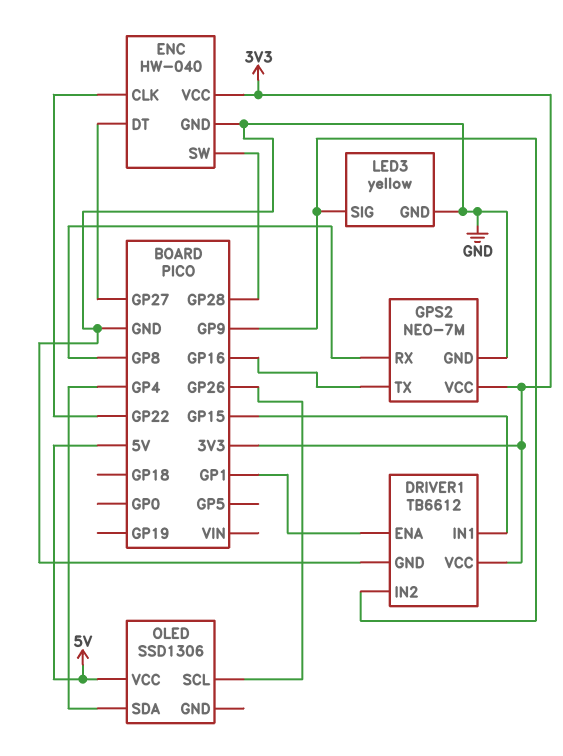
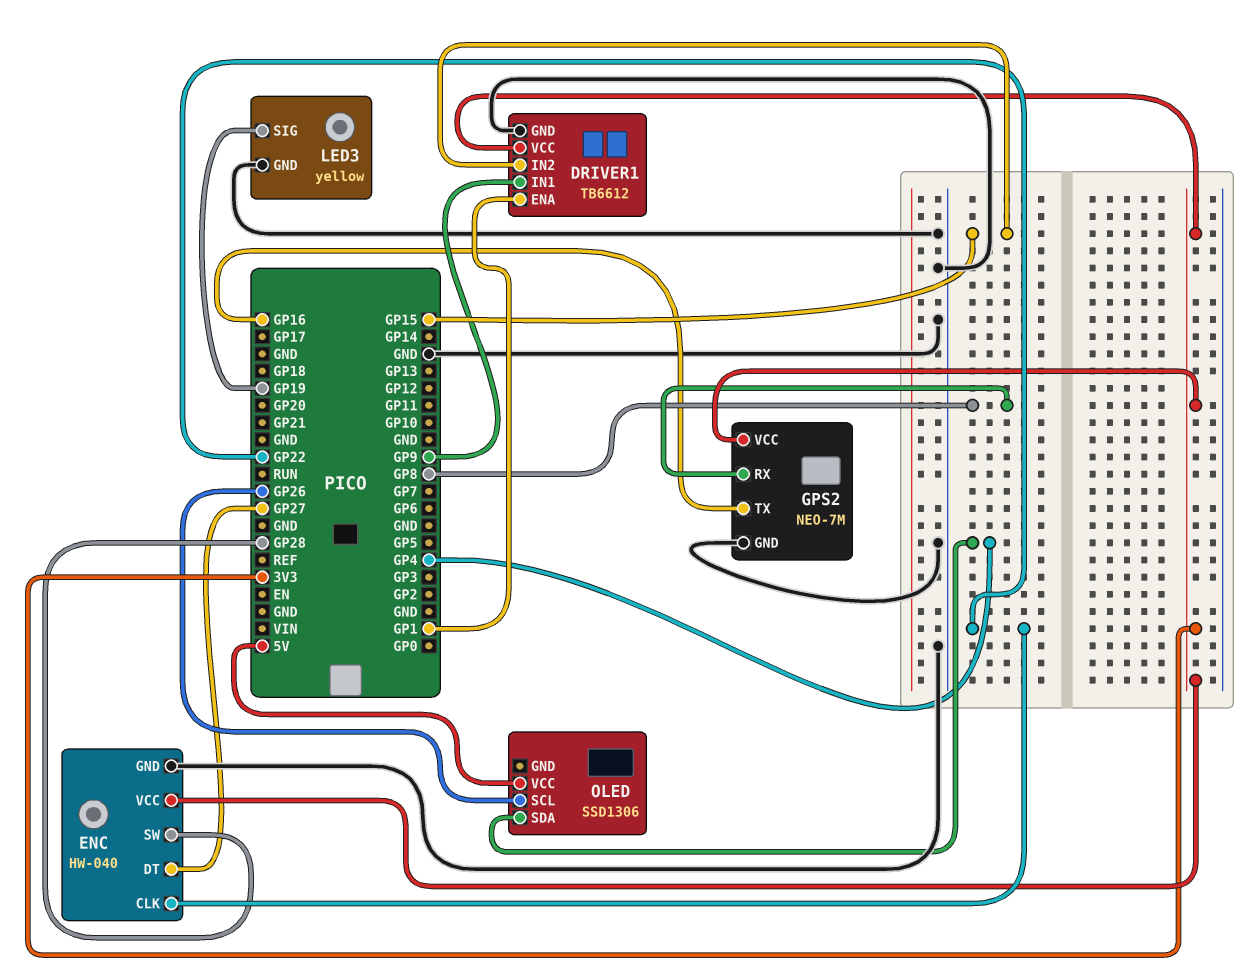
DRIVER1 pin IN1: GP15 -> GP9
DRIVER1 pin IN2: GP9 -> GP15
LED3 pin SIG: GP9 -> GP19

